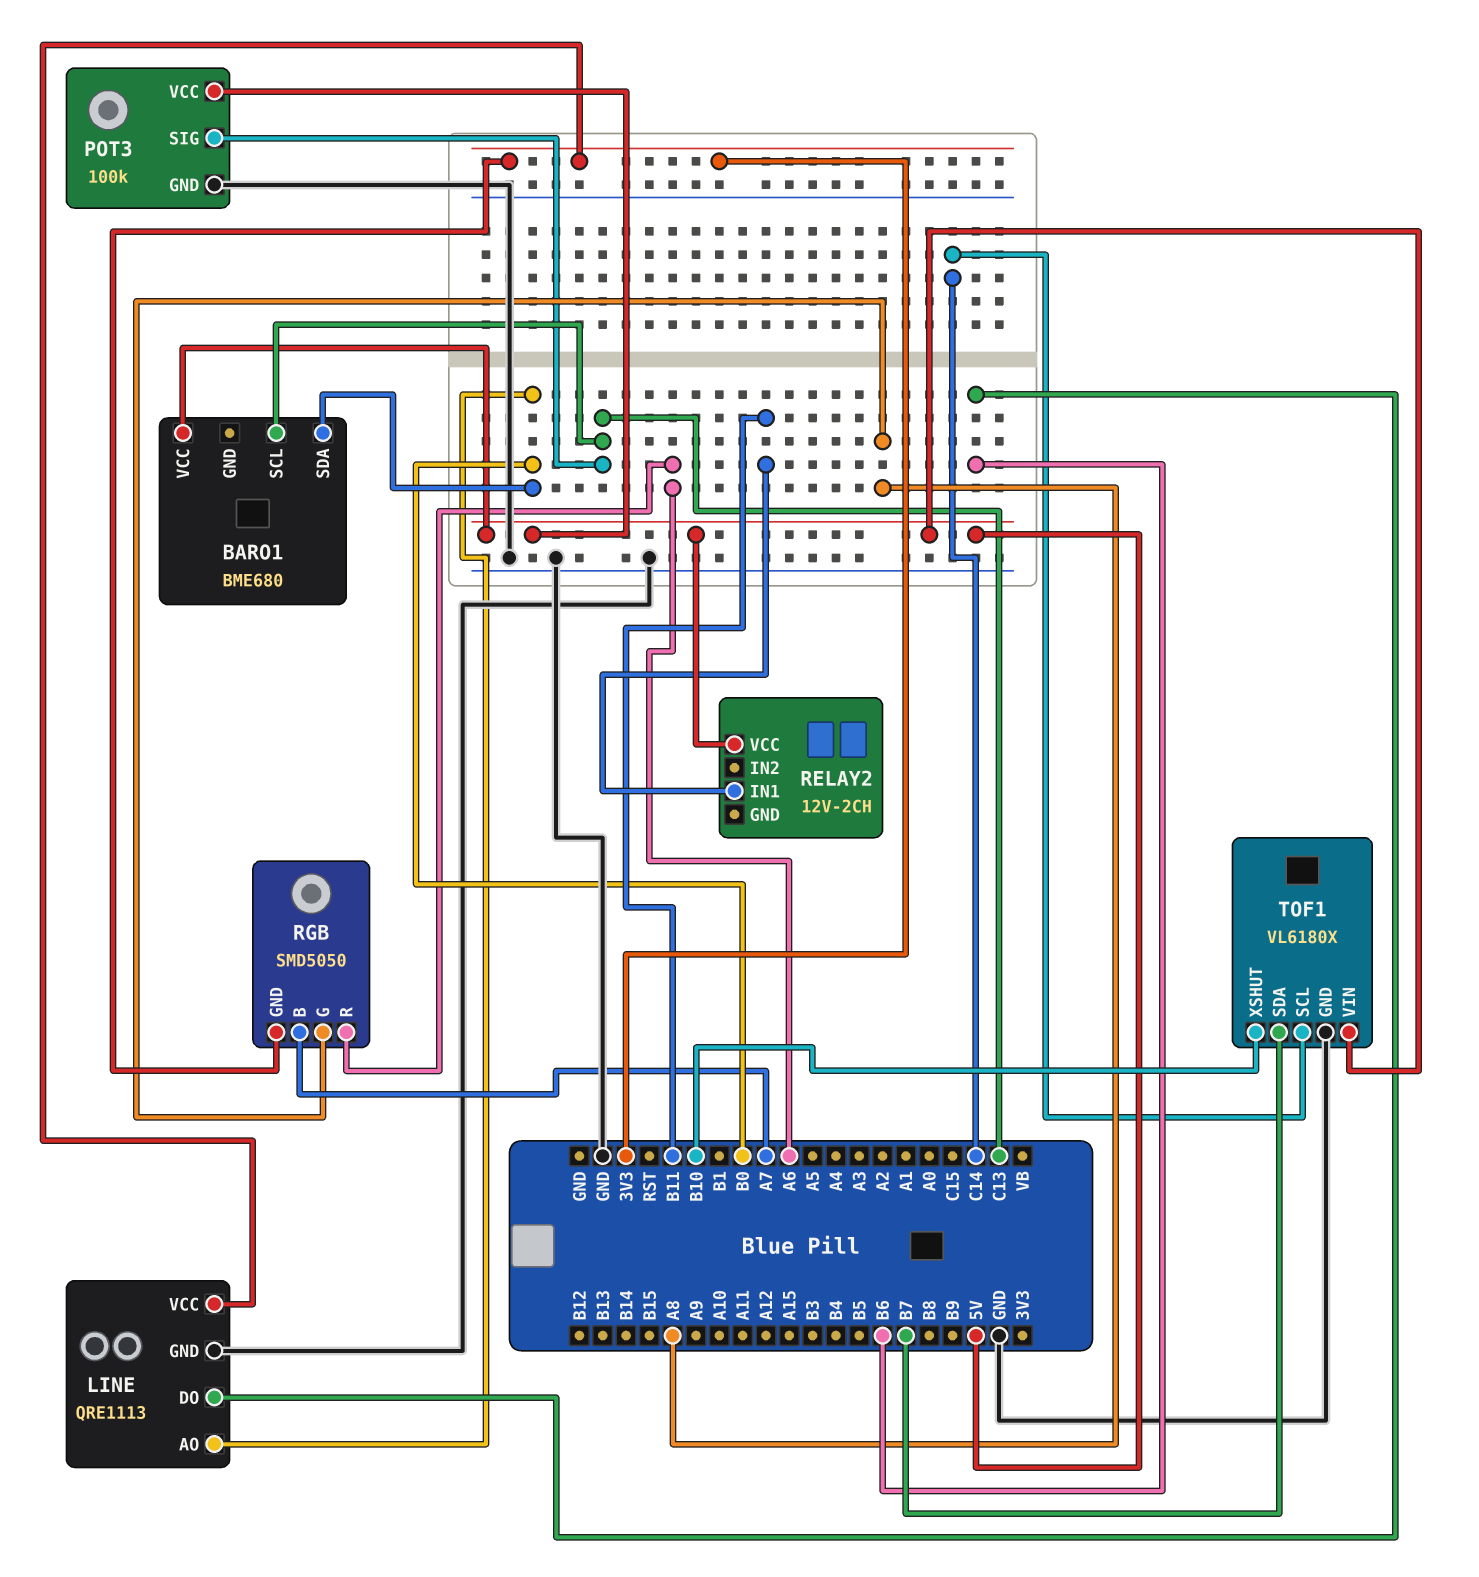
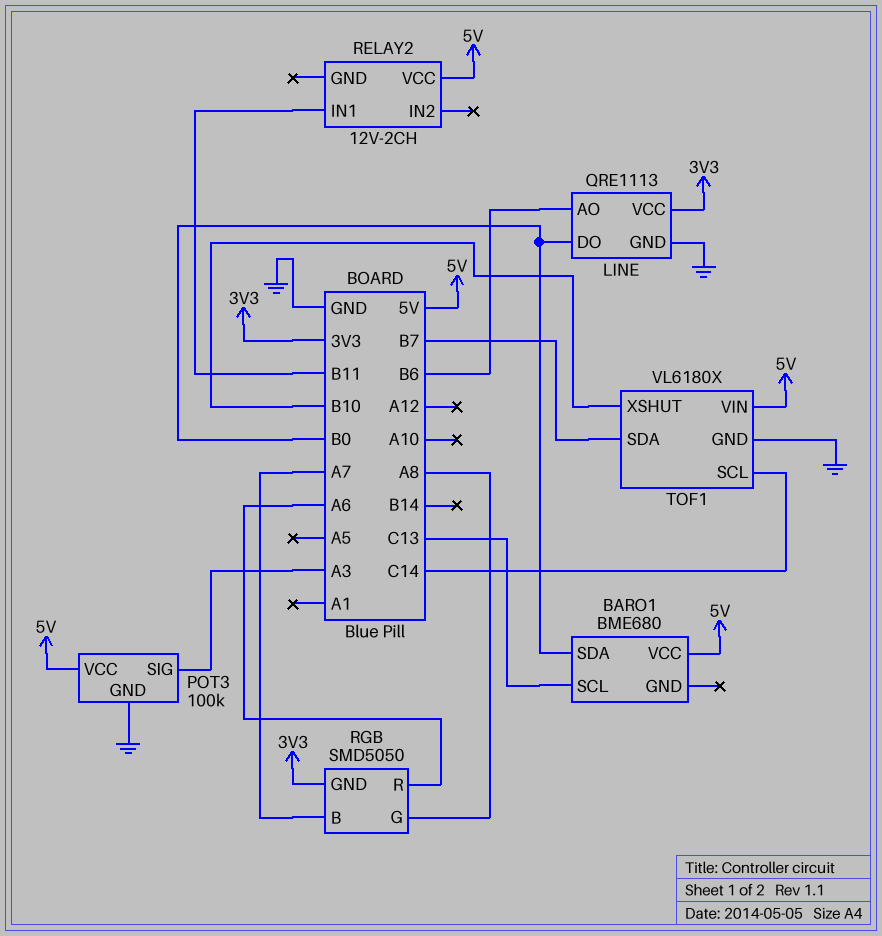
LINE pin AO: B0 -> B6
LINE pin DO: B6 -> B0
POT3 pin SIG: C13 -> A3

